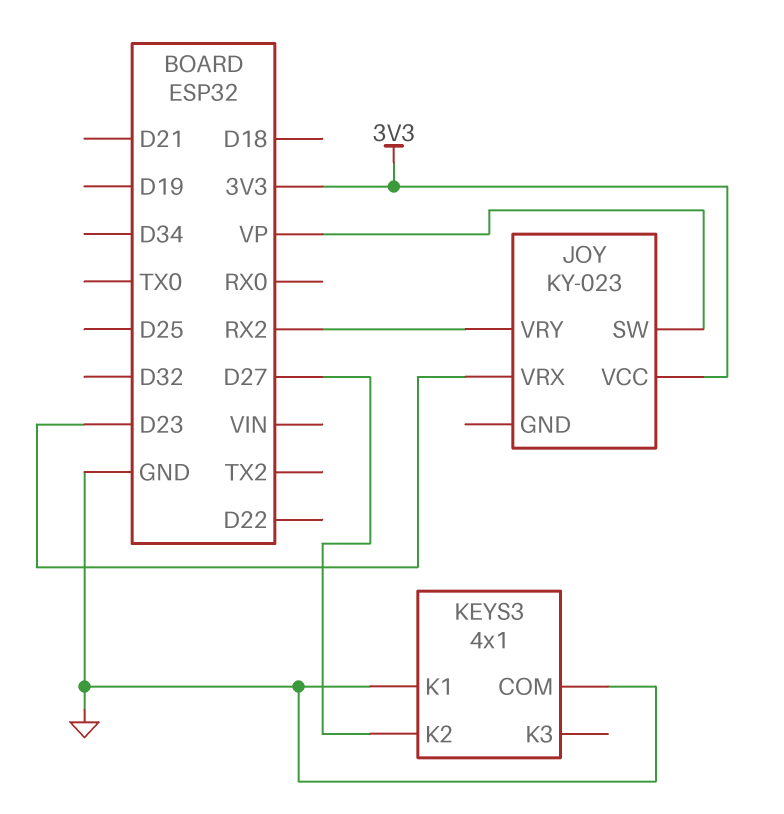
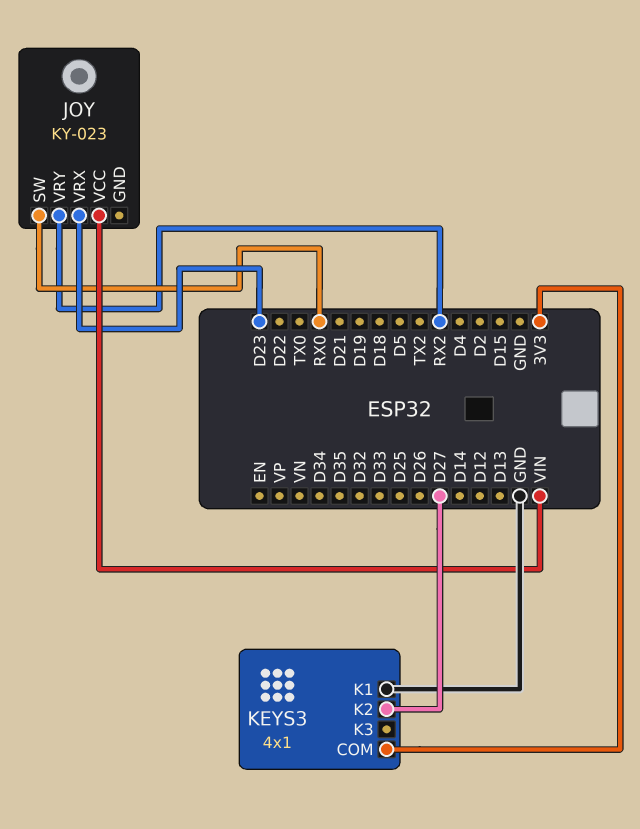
JOY pin SW: VP -> RX0
JOY pin VCC: 3V3 -> VIN
KEYS3 pin COM: GND -> 3V3

